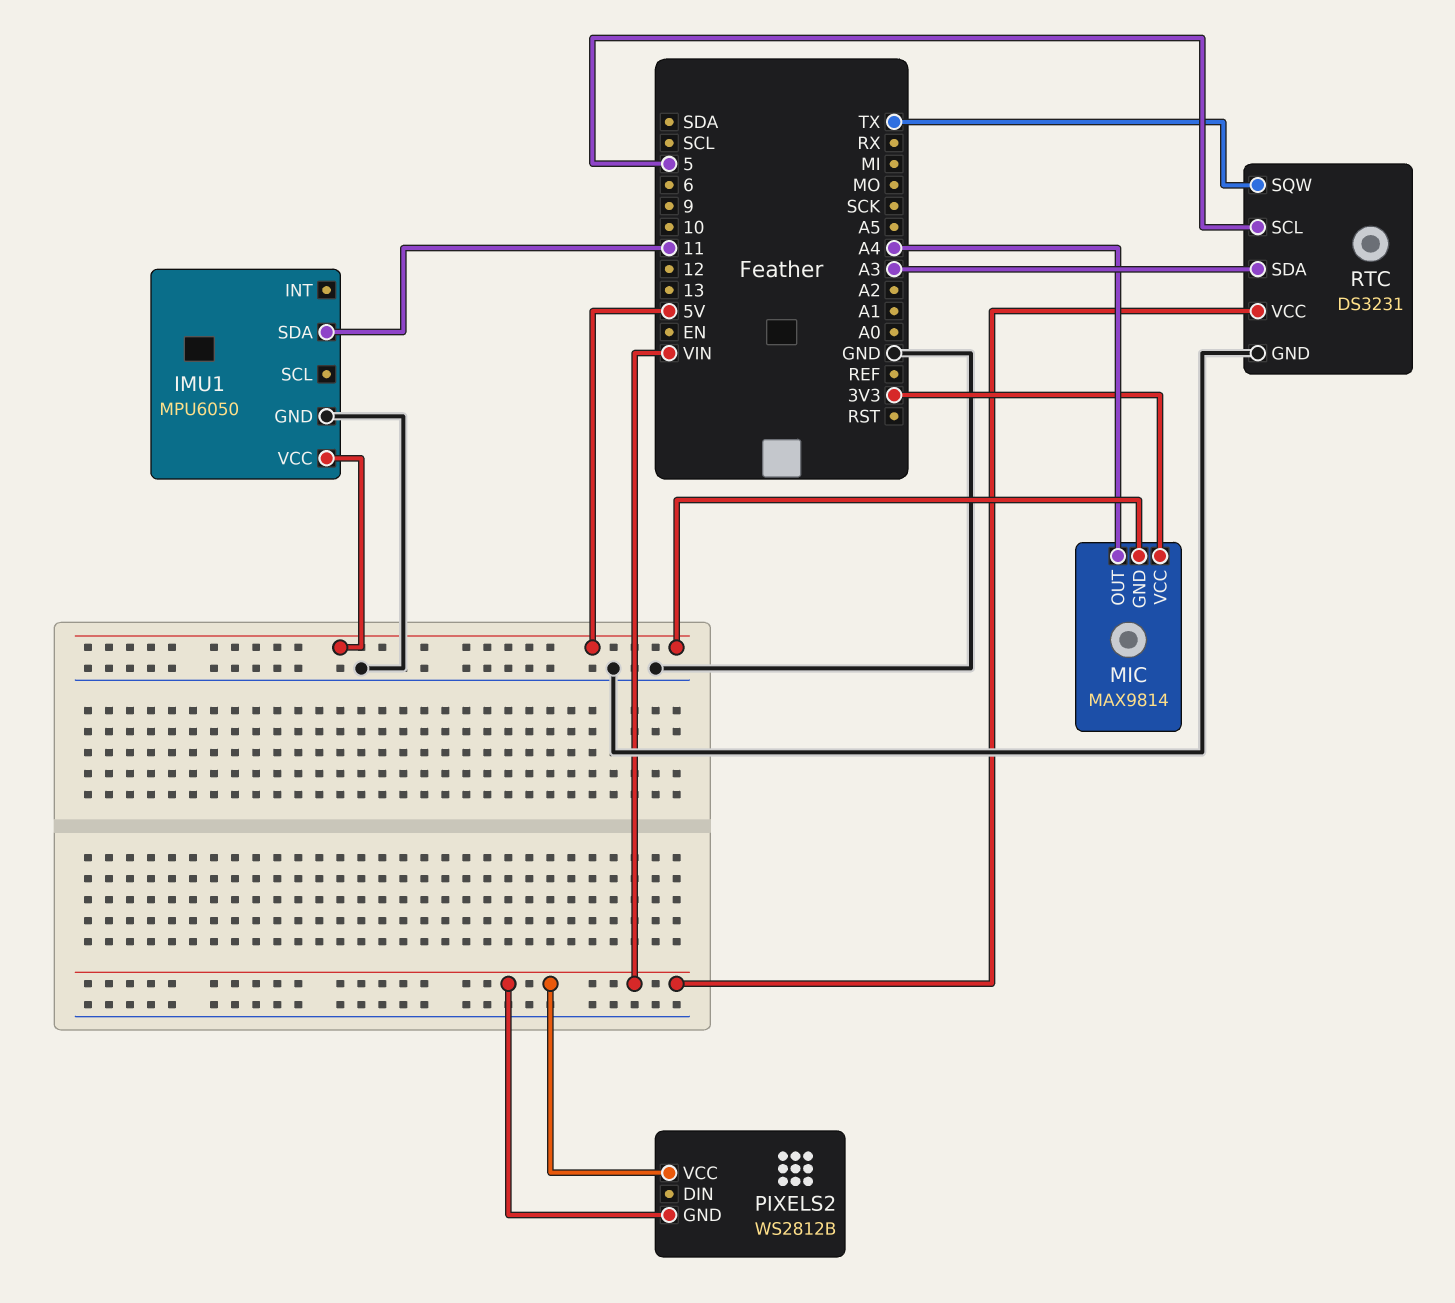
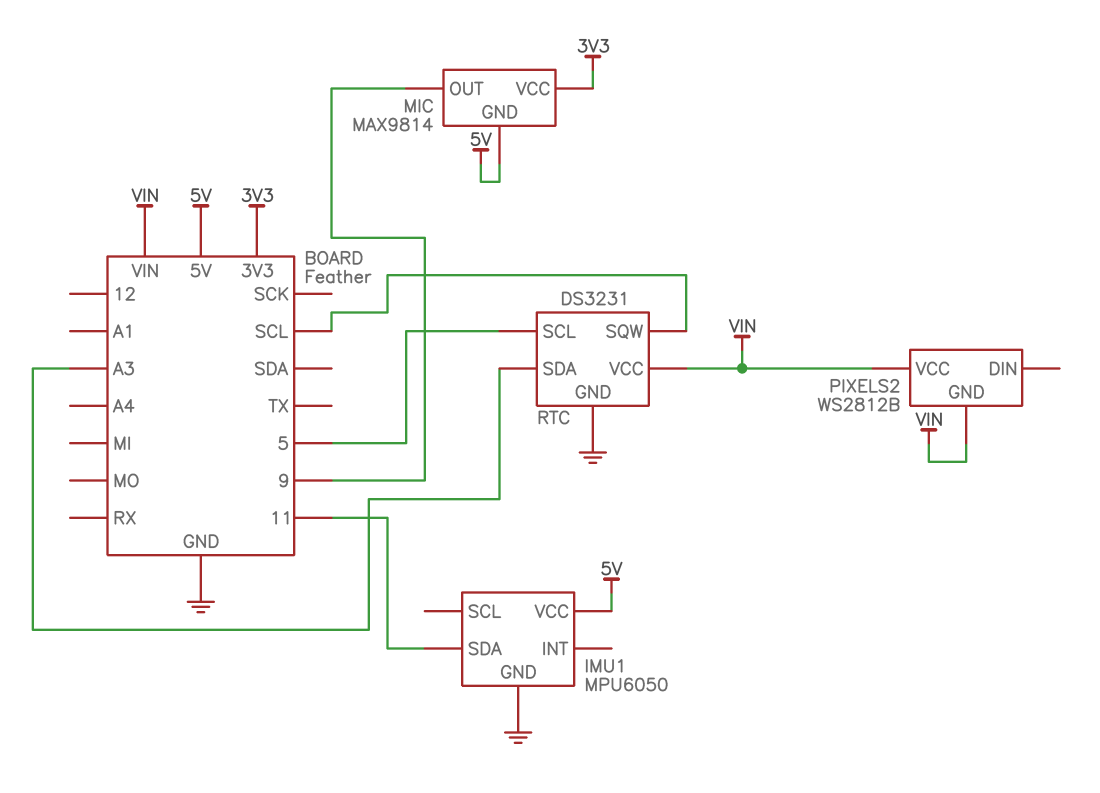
MIC pin OUT: A4 -> 9
RTC pin SQW: TX -> SCL

